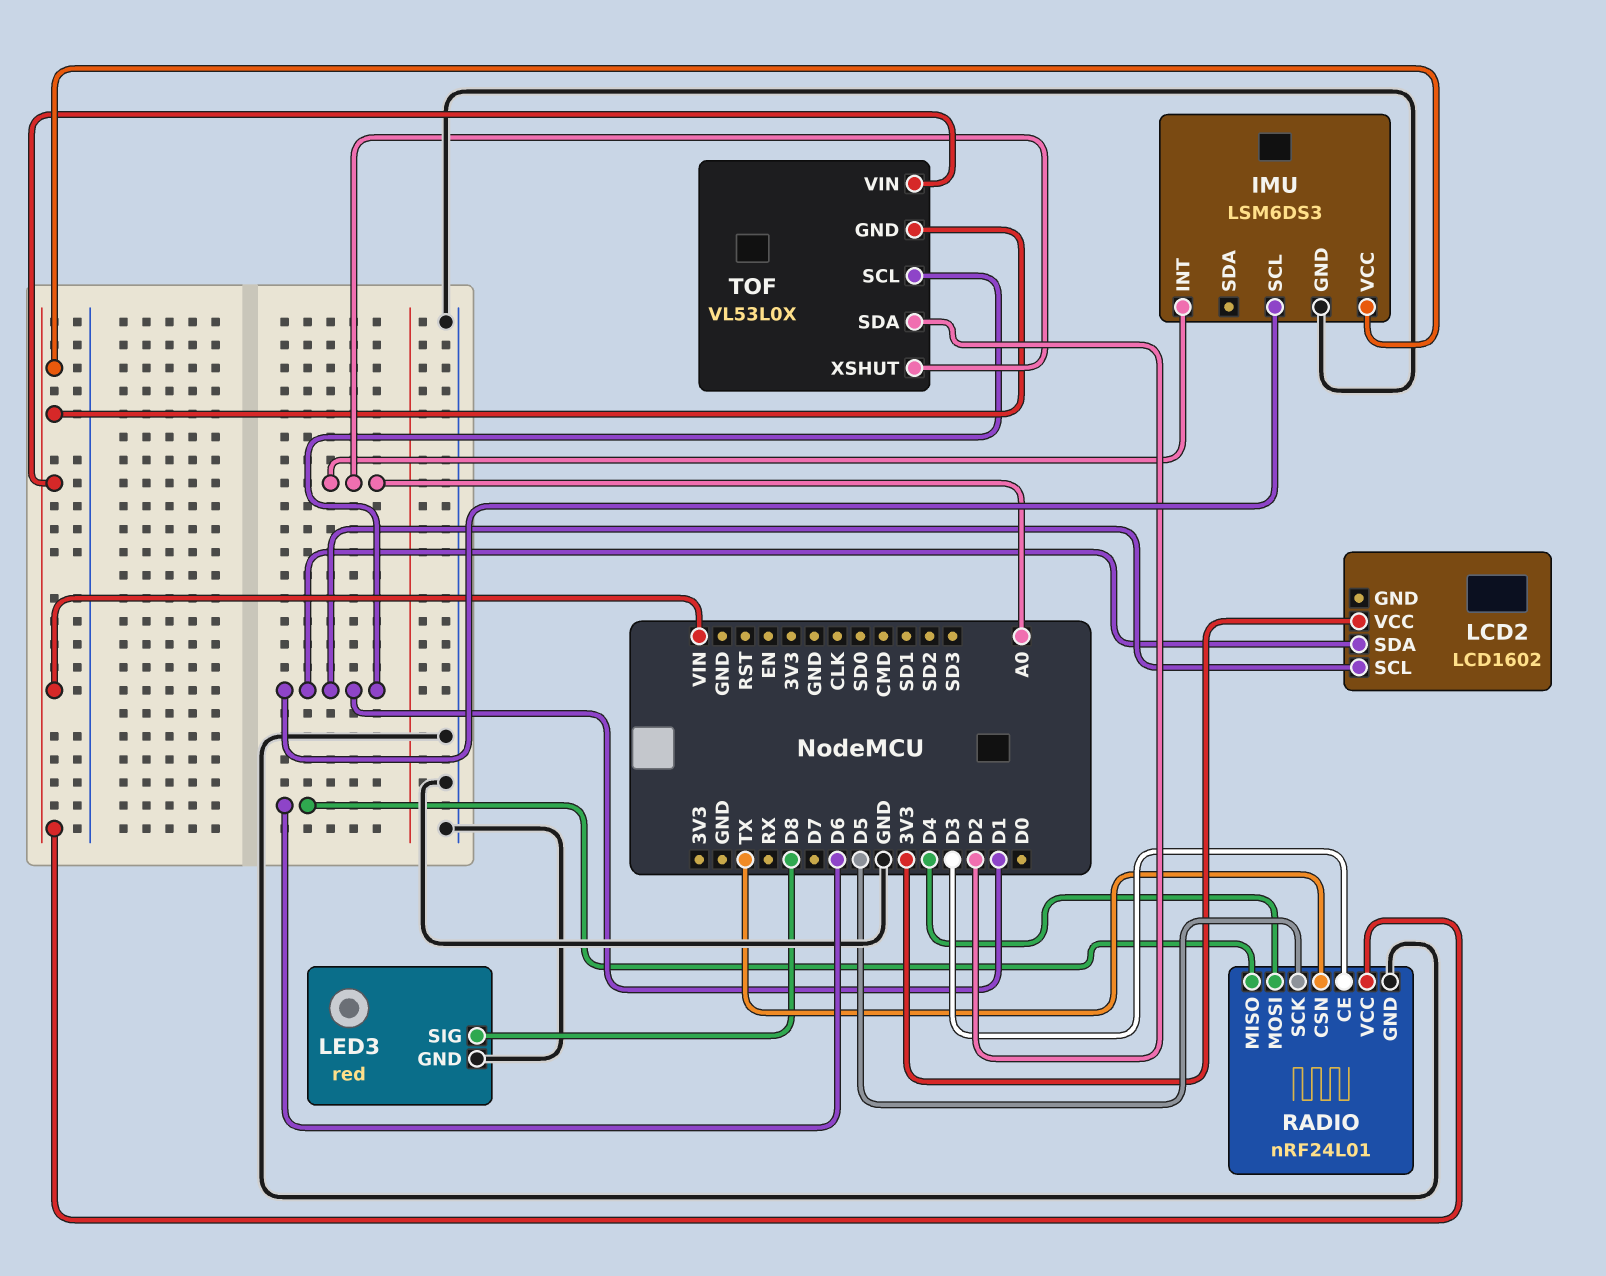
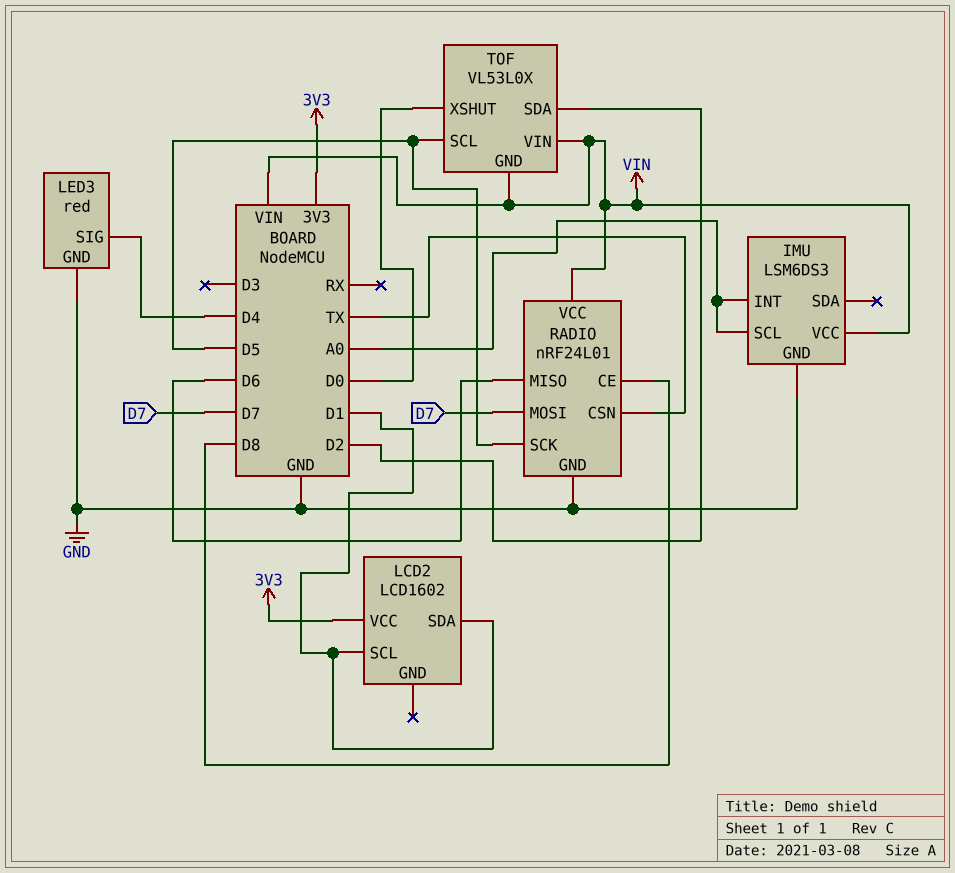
IMU pin SCL: D1 -> A0
LED3 pin SIG: D8 -> D4
RADIO pin CE: D3 -> D8
RADIO pin MOSI: D4 -> D7
TOF pin SCL: D1 -> D5
TOF pin XSHUT: A0 -> D0

